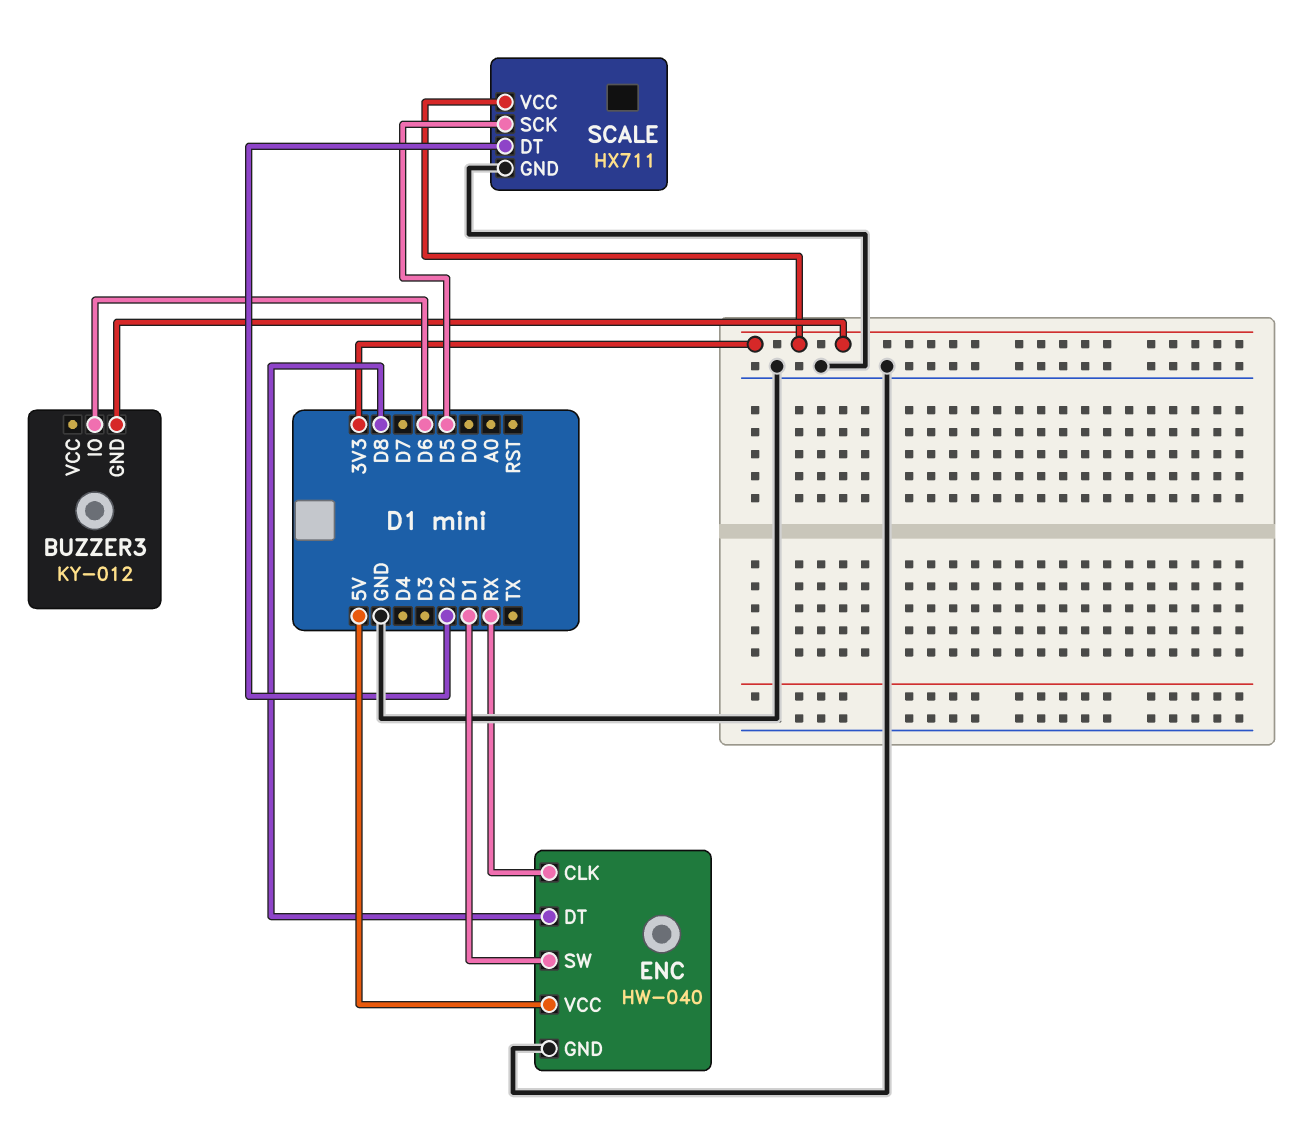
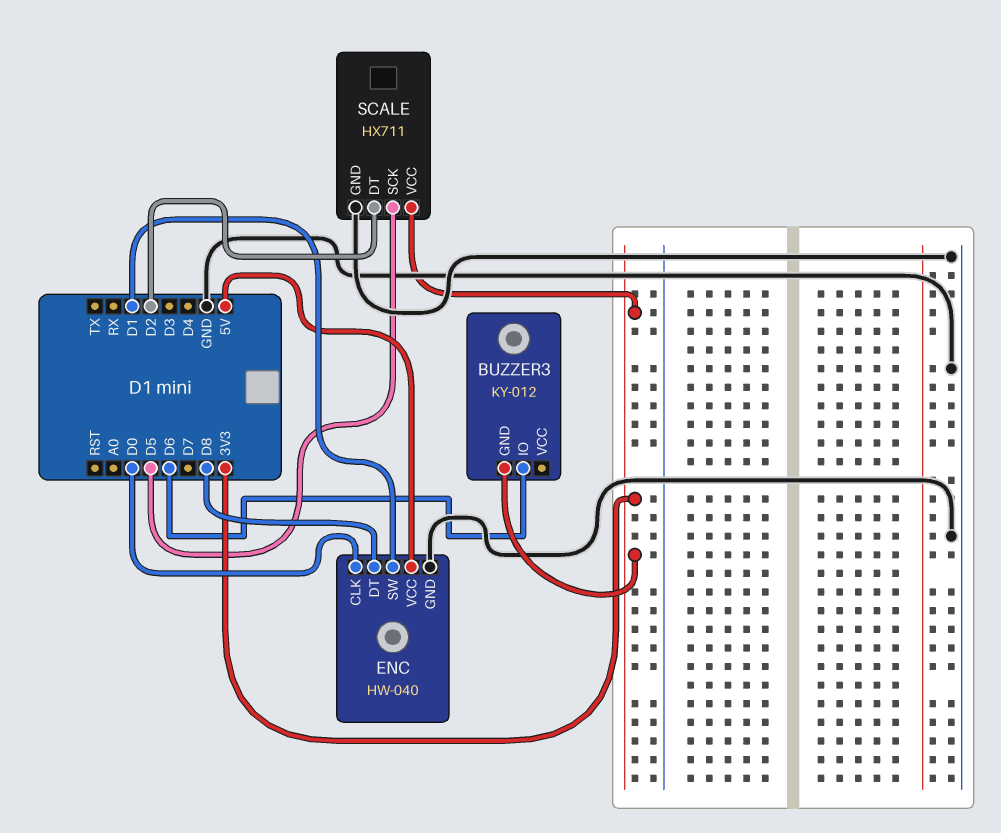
ENC pin CLK: RX -> D0

